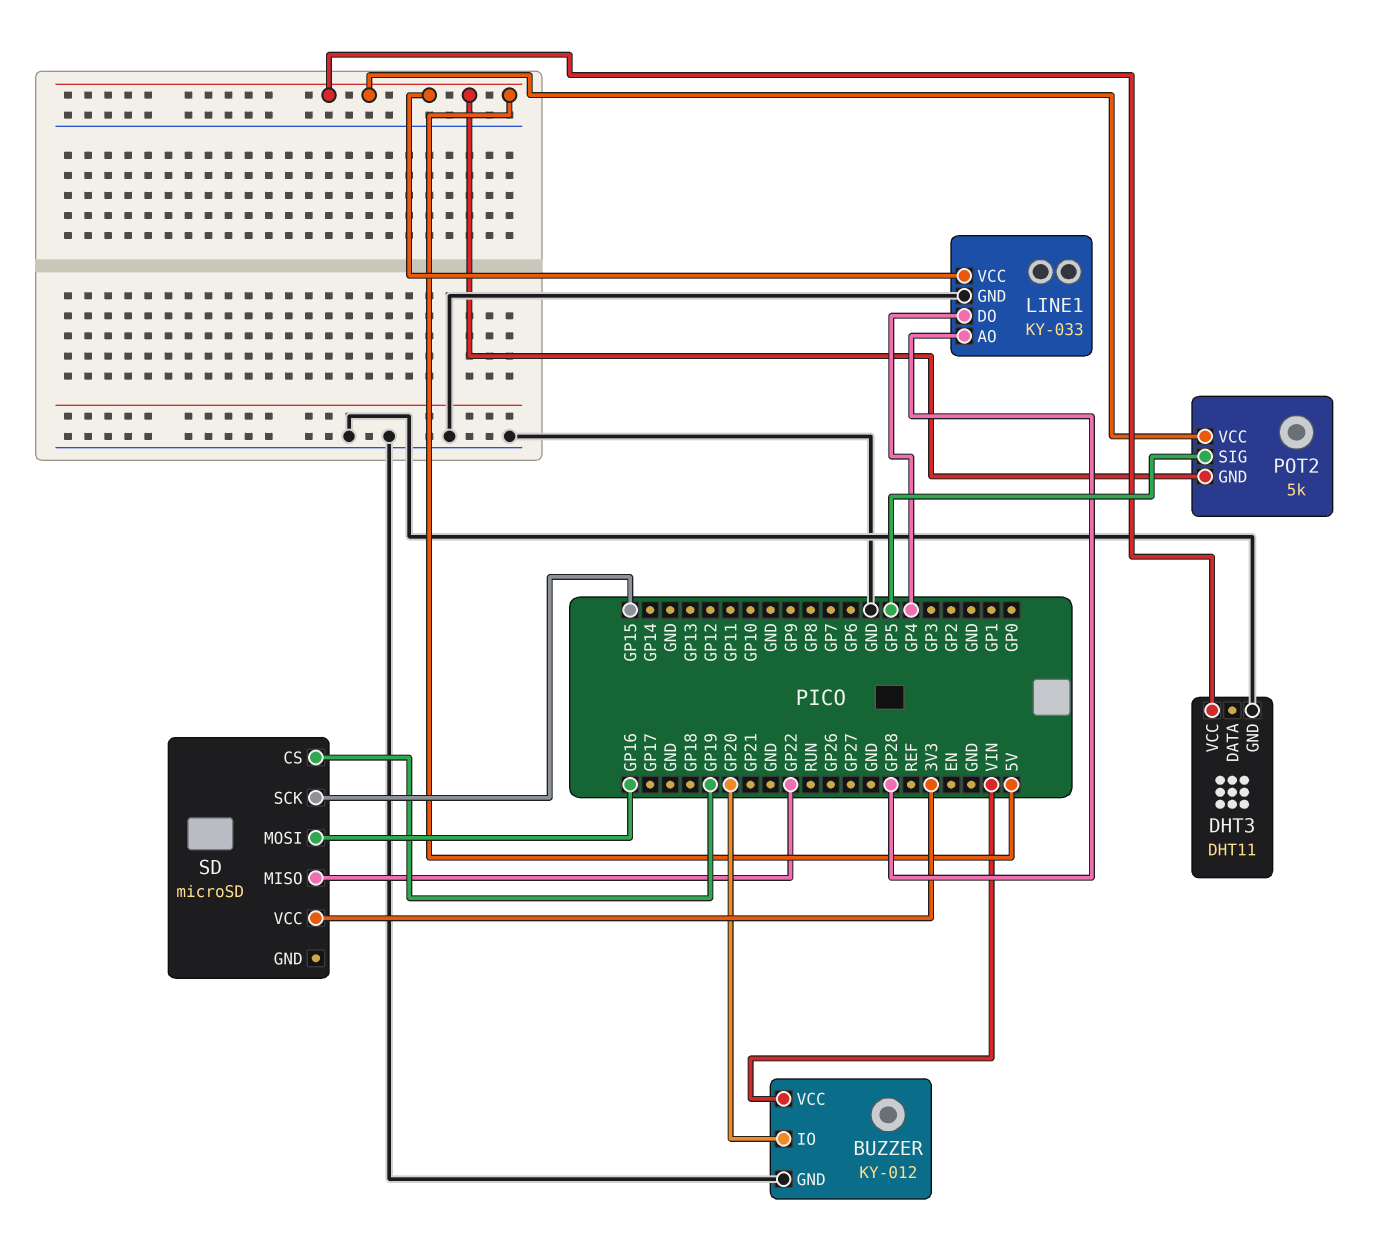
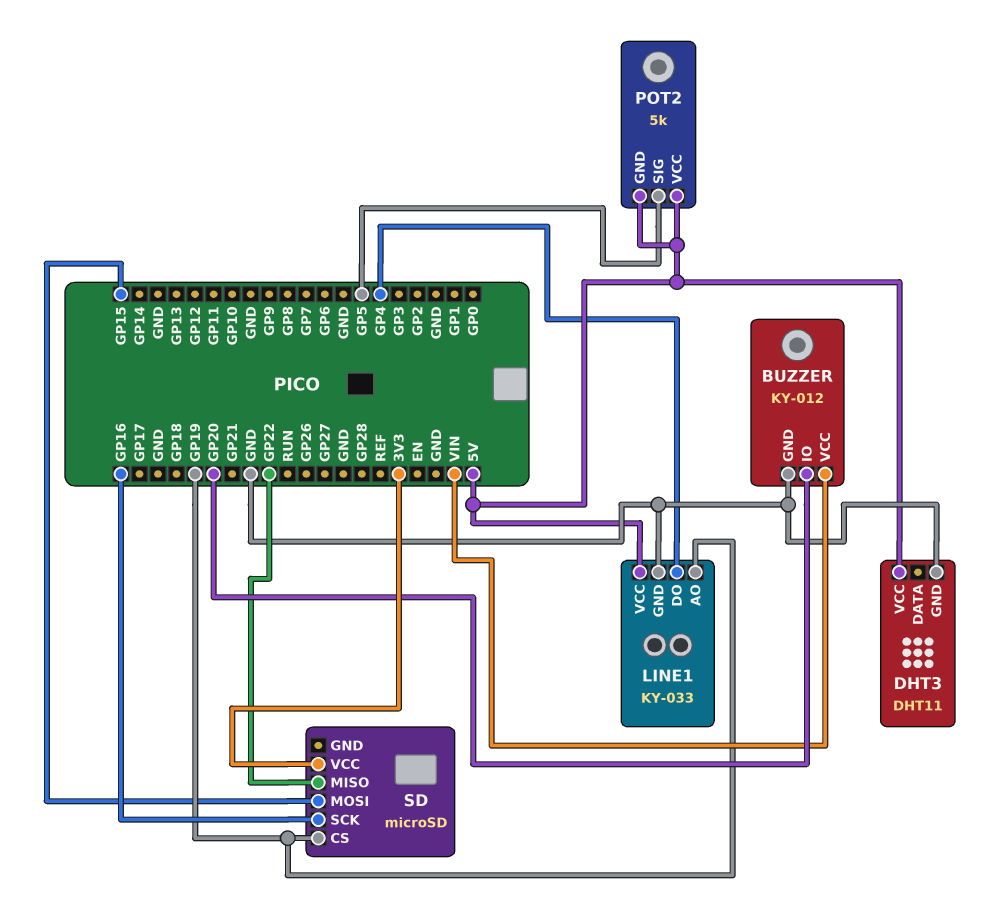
LINE1 pin AO: GP28 -> GP19
SD pin MOSI: GP16 -> GP15
SD pin SCK: GP15 -> GP16

